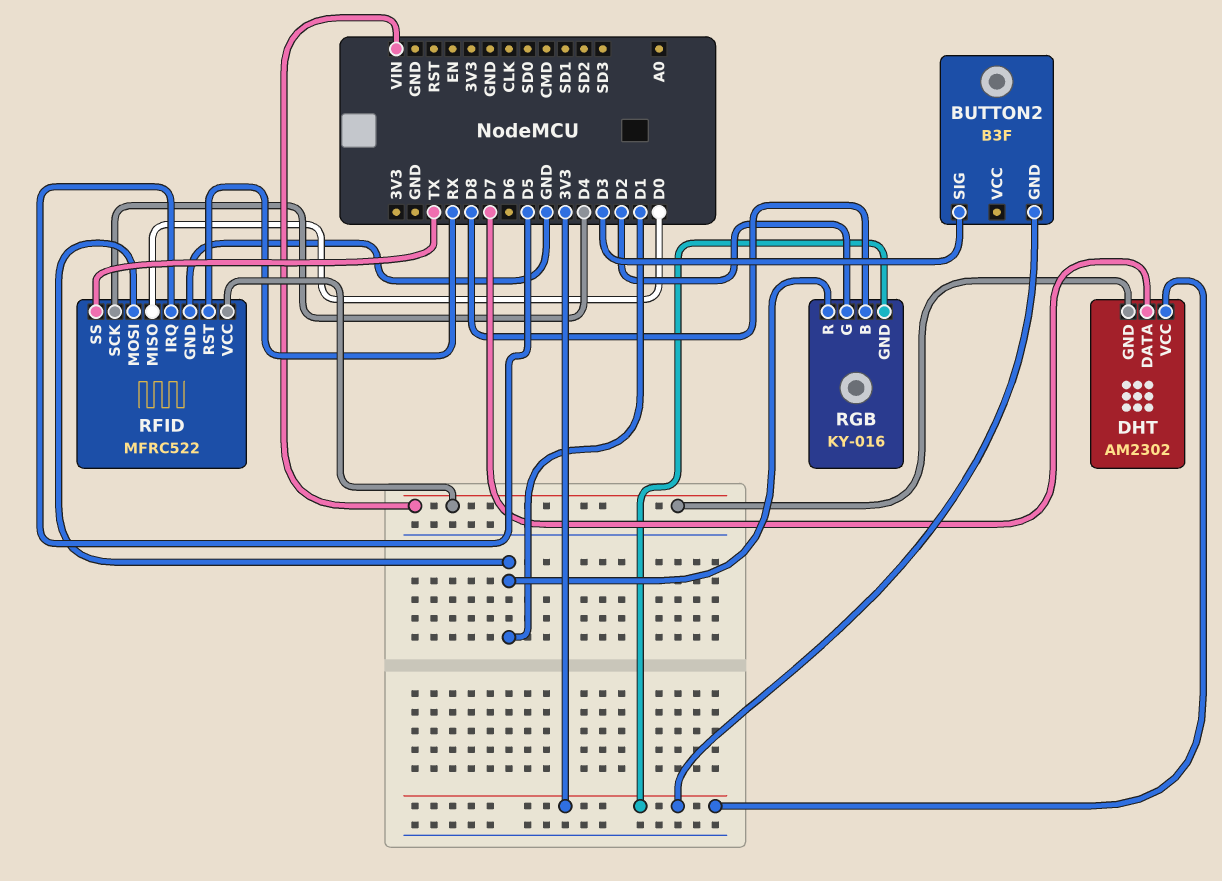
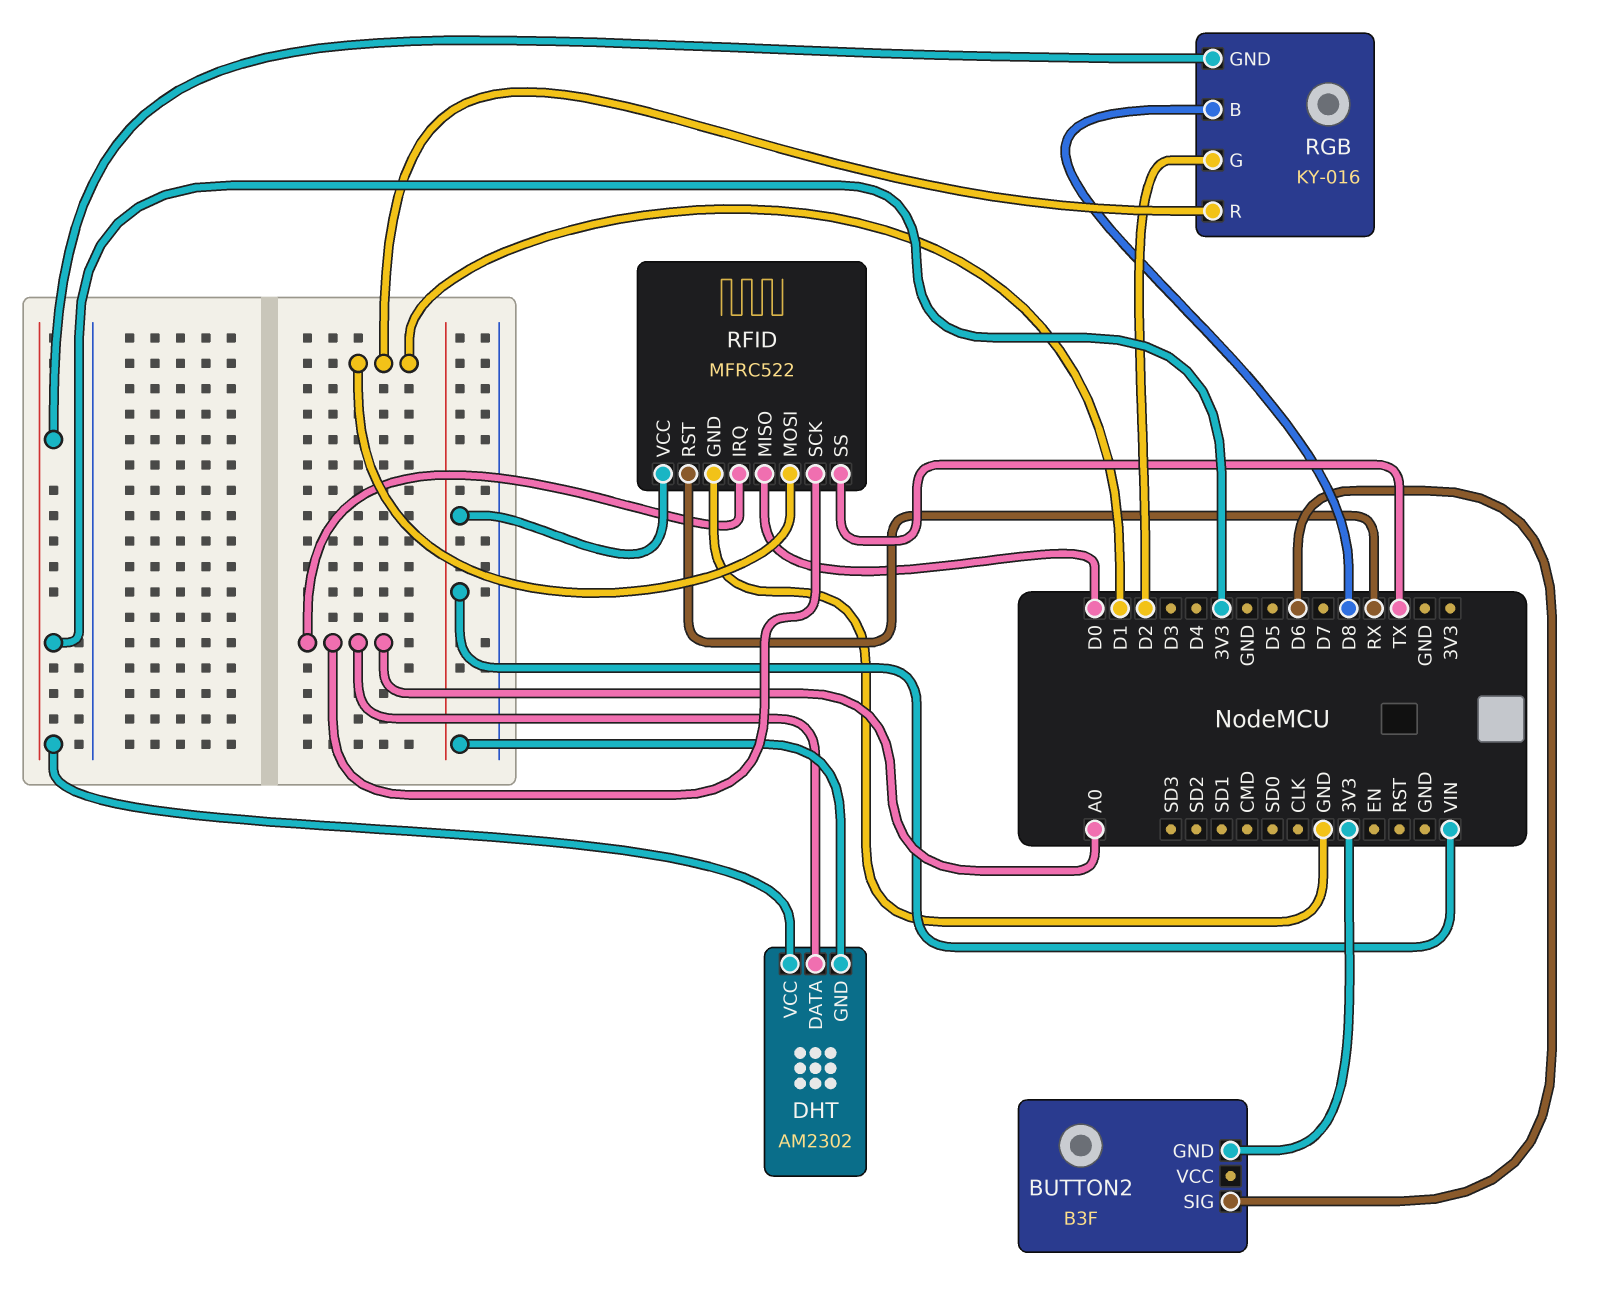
BUTTON2 pin SIG: D3 -> D6
DHT pin DATA: D7 -> A0
RFID pin IRQ: D5 -> A0
RFID pin SCK: D4 -> A0

